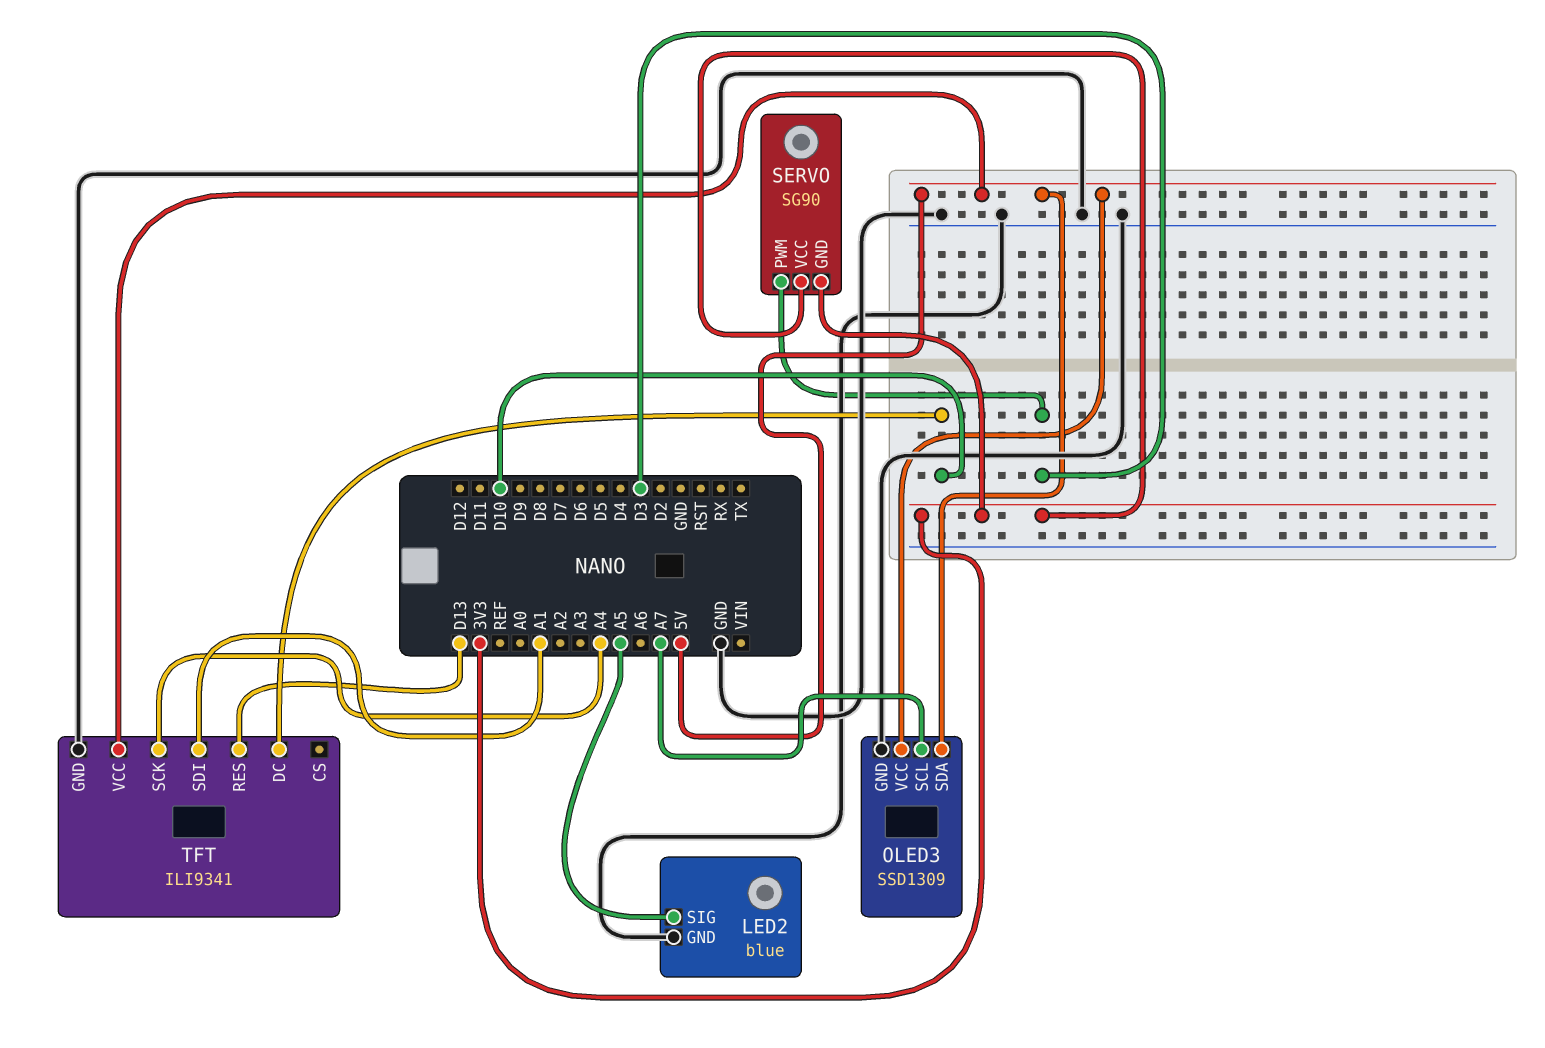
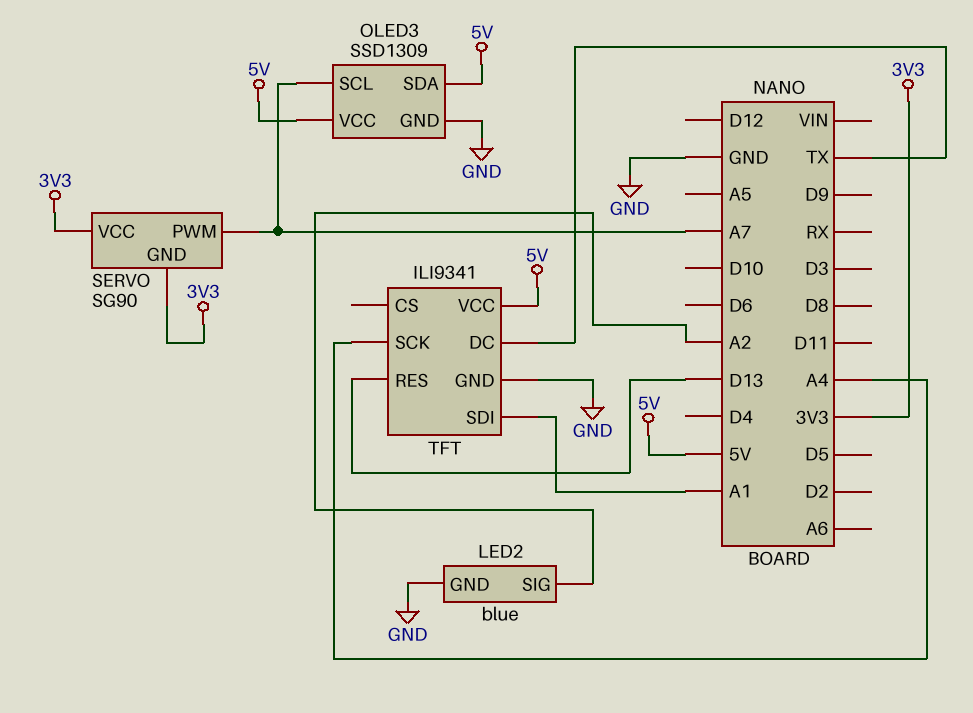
LED2 pin SIG: A5 -> A2
SERVO pin PWM: D3 -> A7
TFT pin DC: D10 -> TX

